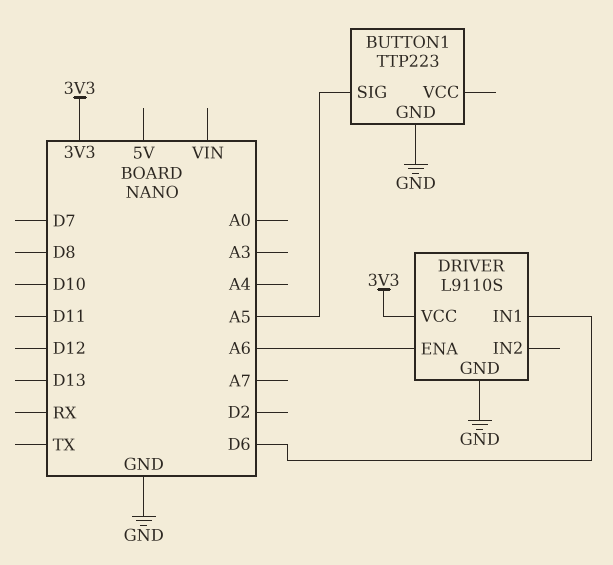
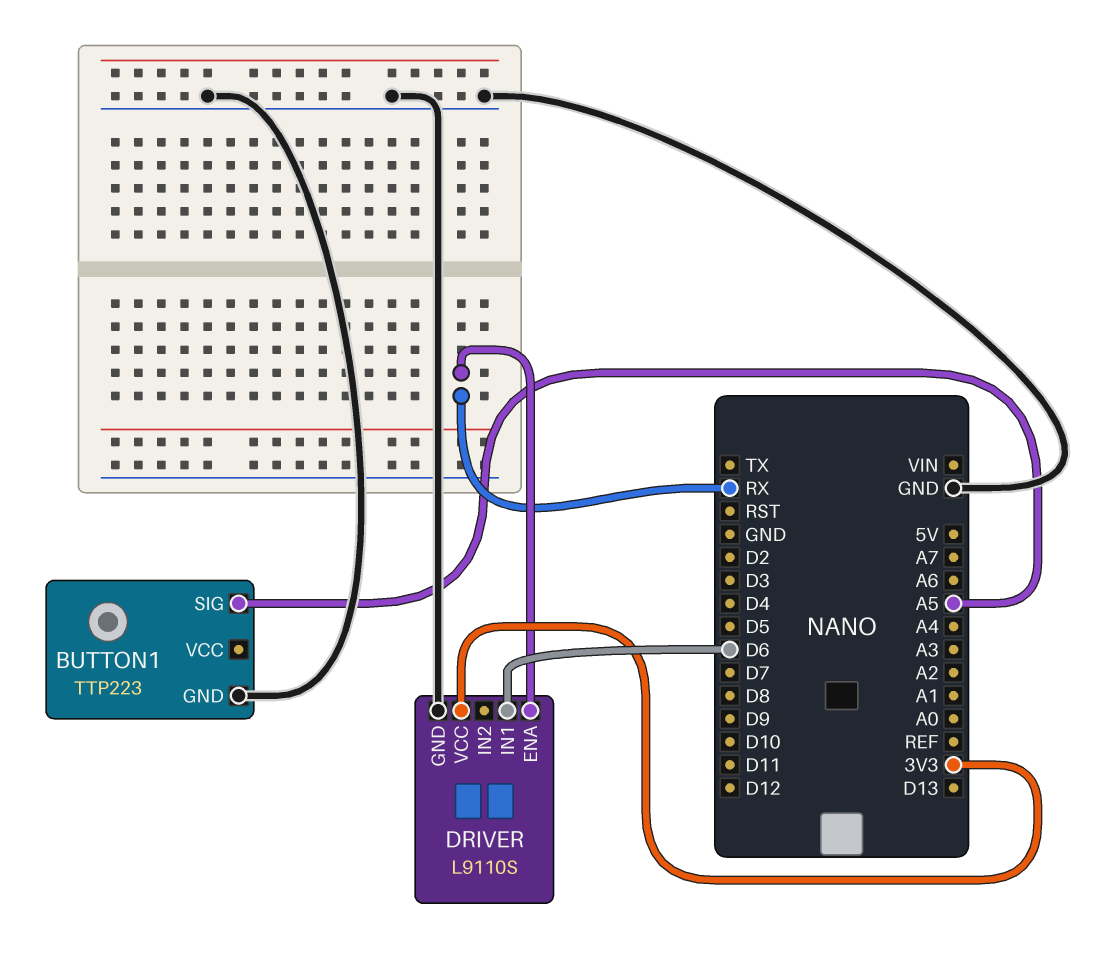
DRIVER pin ENA: A6 -> RX

